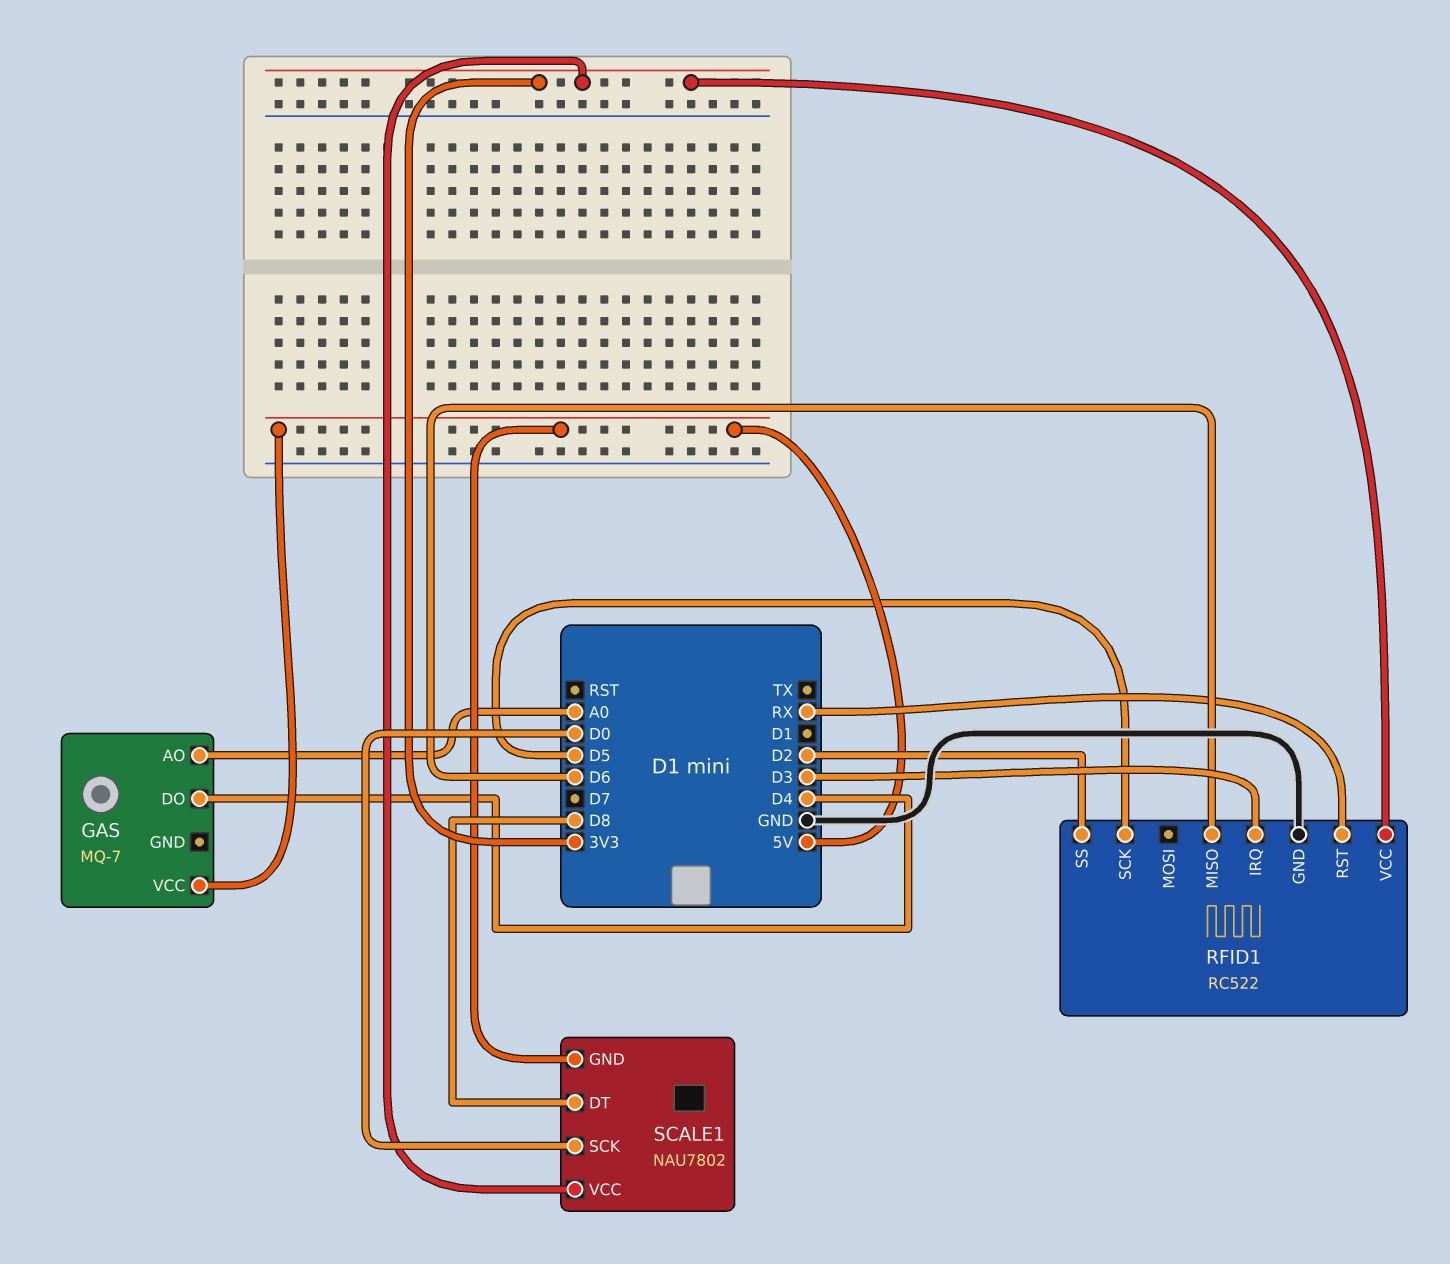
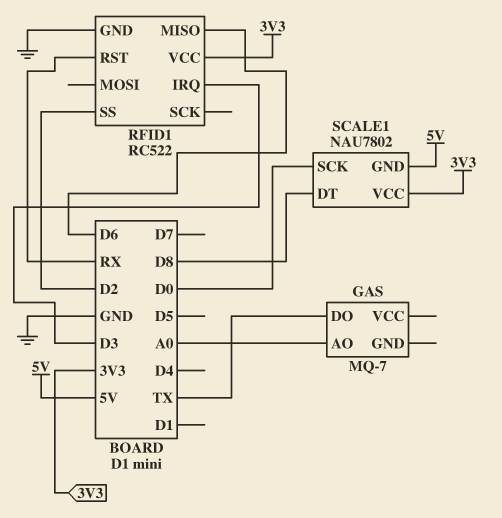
GAS pin DO: D4 -> TX
GAS pin VCC: 5V -> none
RFID1 pin SCK: D5 -> none

